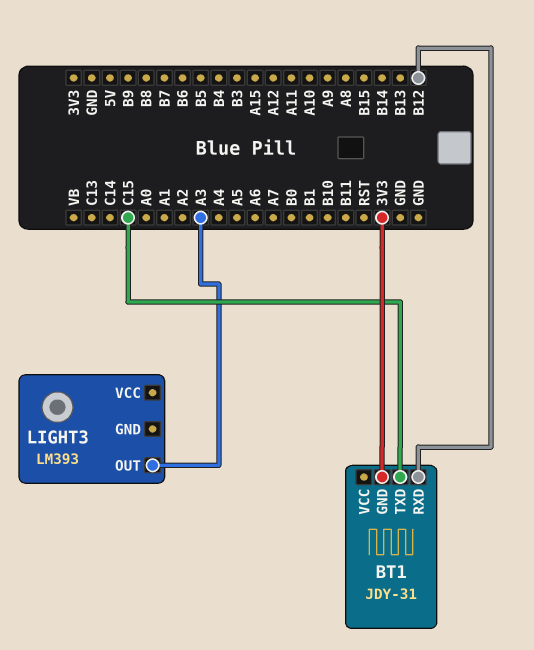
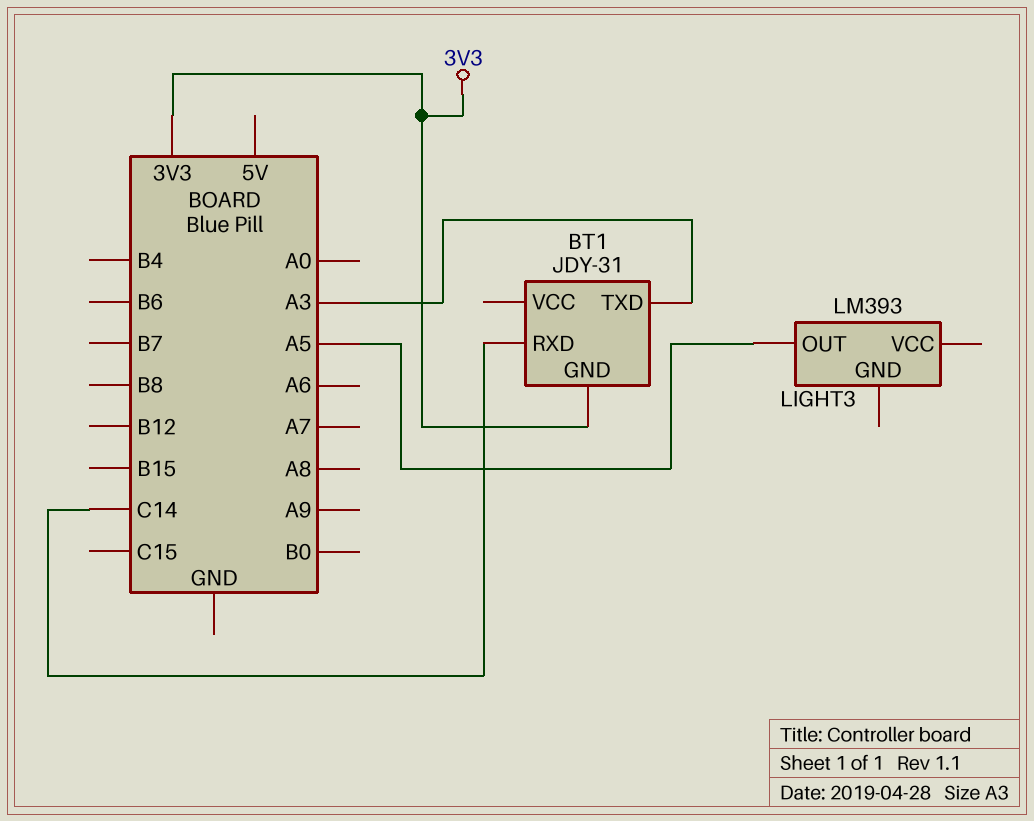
BT1 pin RXD: B12 -> C14
BT1 pin TXD: C15 -> A3
LIGHT3 pin OUT: A3 -> A5

